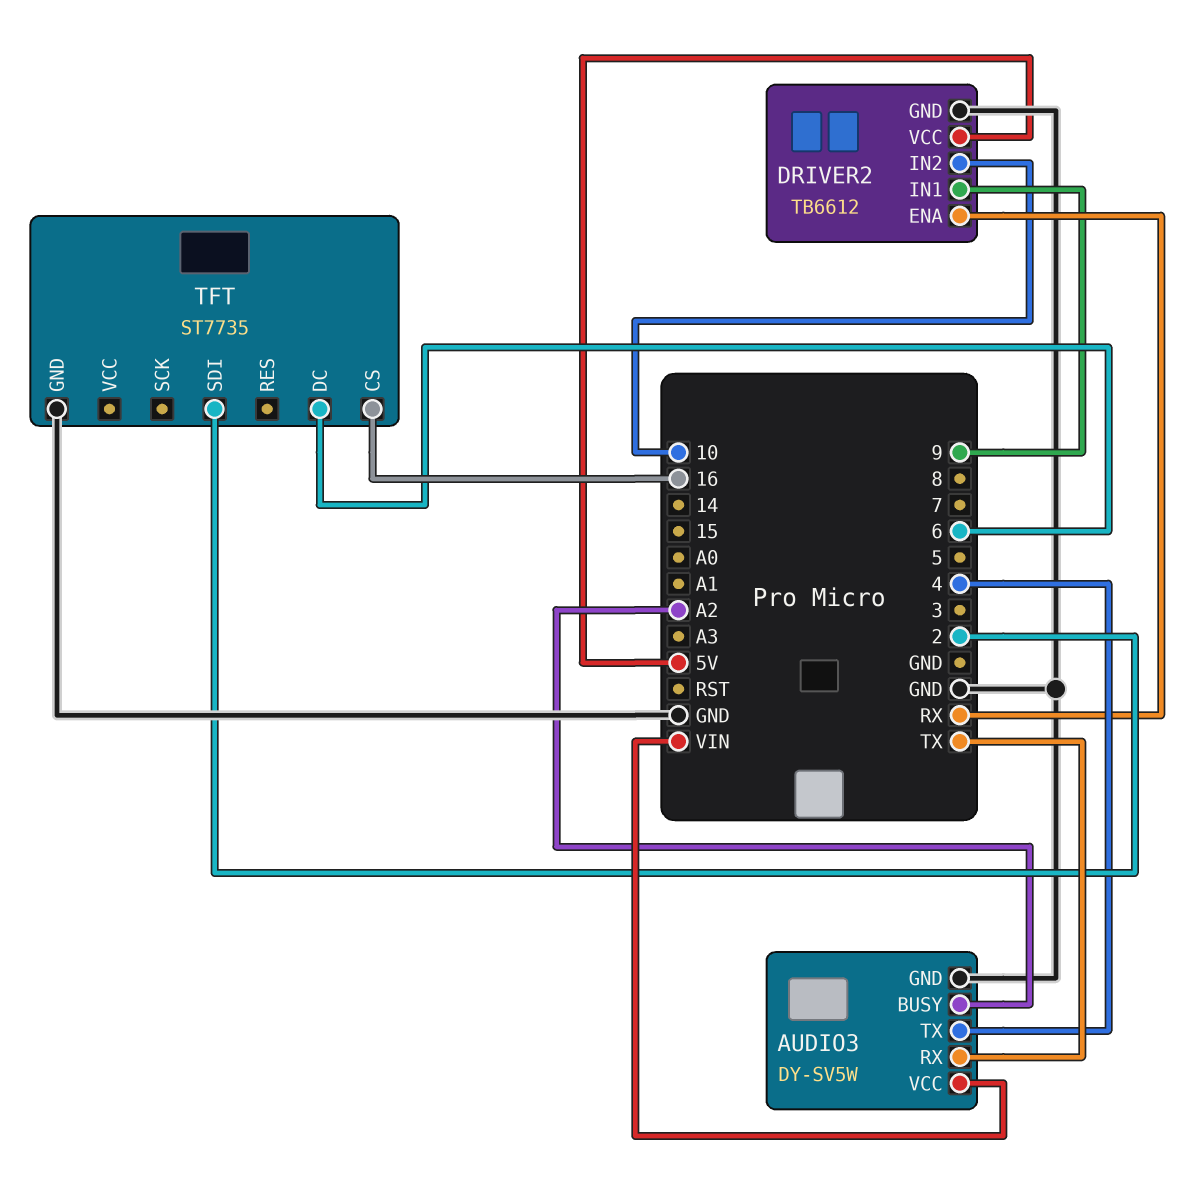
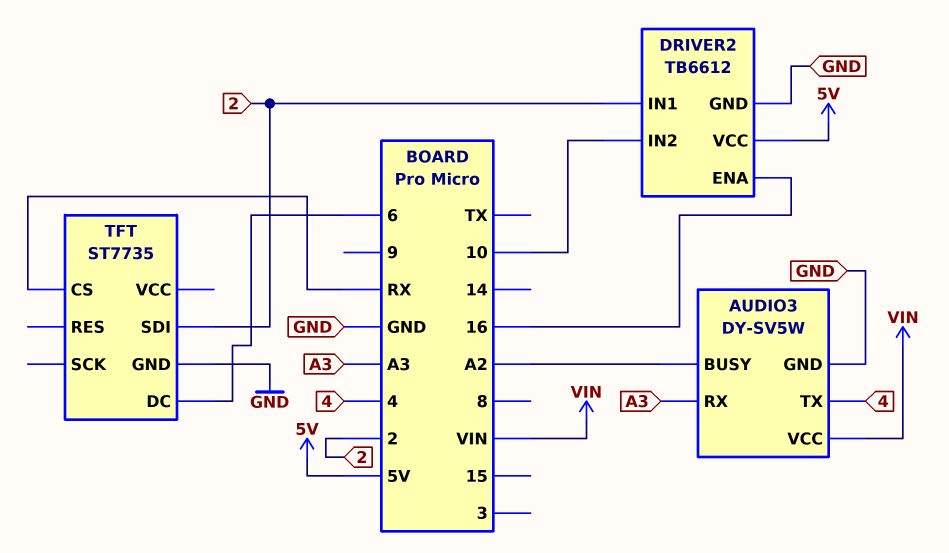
AUDIO3 pin RX: TX -> A3
DRIVER2 pin ENA: RX -> 16
DRIVER2 pin IN1: 9 -> 2
TFT pin CS: 16 -> RX

